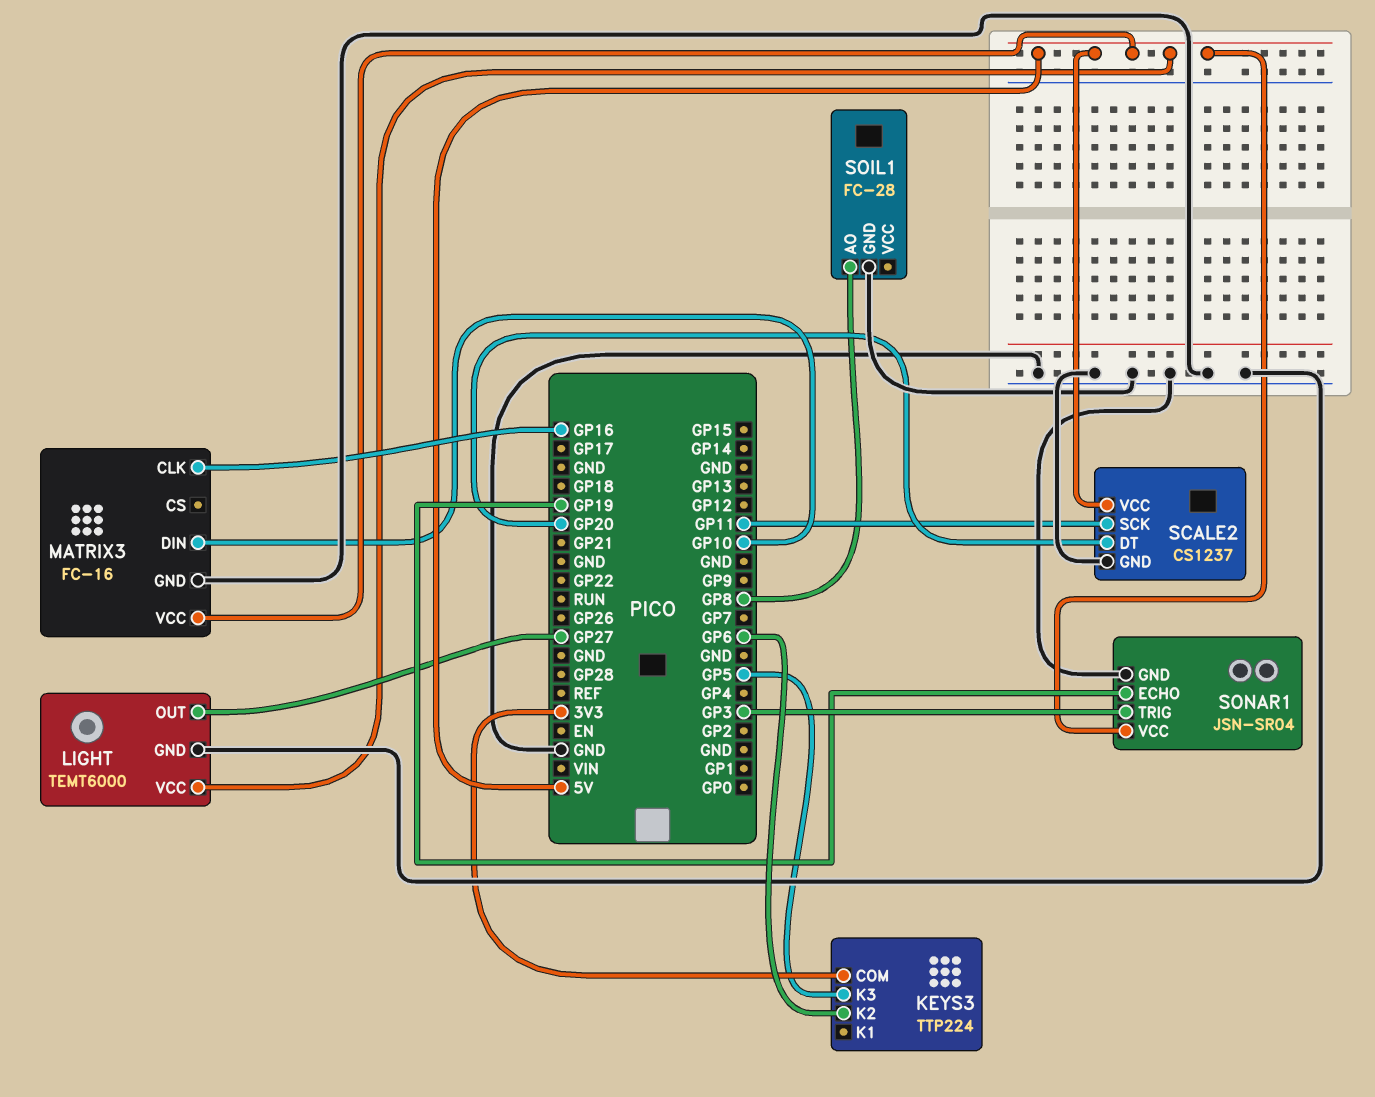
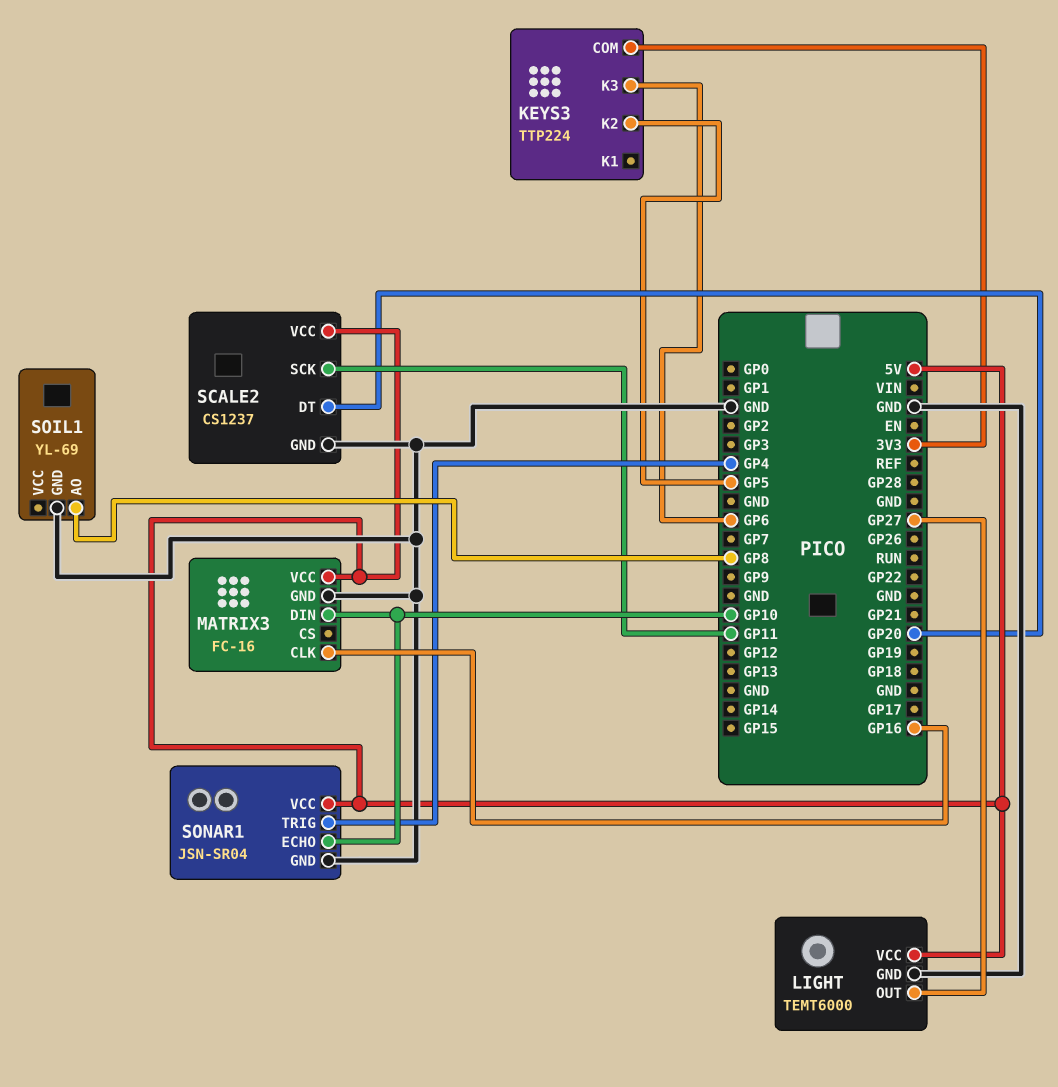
KEYS3 pin K2: GP6 -> GP5
KEYS3 pin K3: GP5 -> GP6
SOIL1: FC-28 -> YL-69
SONAR1 pin ECHO: GP19 -> GP10
SONAR1 pin TRIG: GP3 -> GP4

